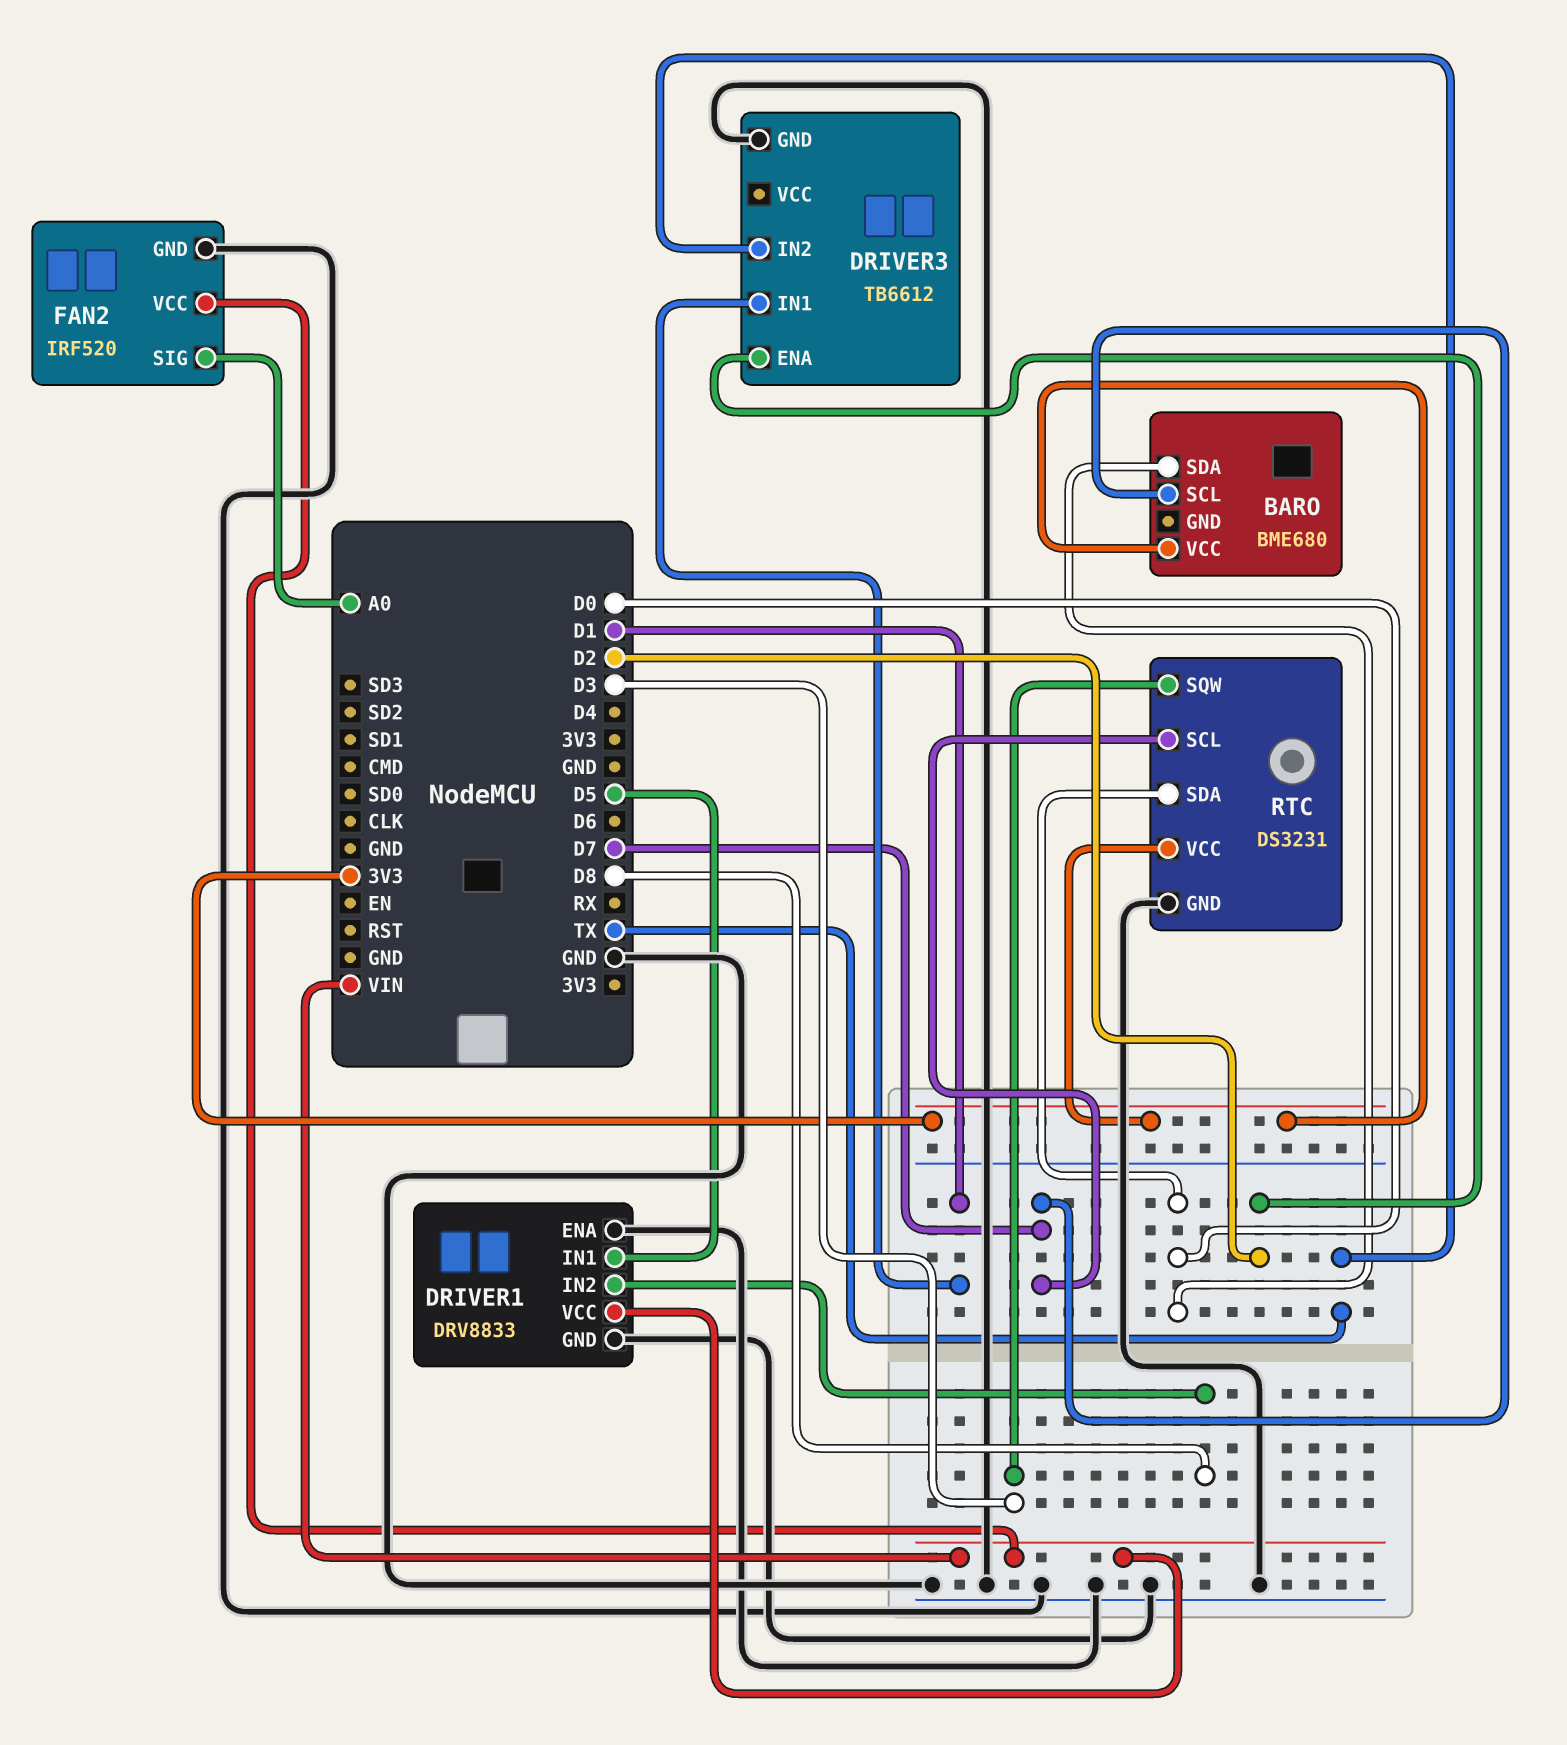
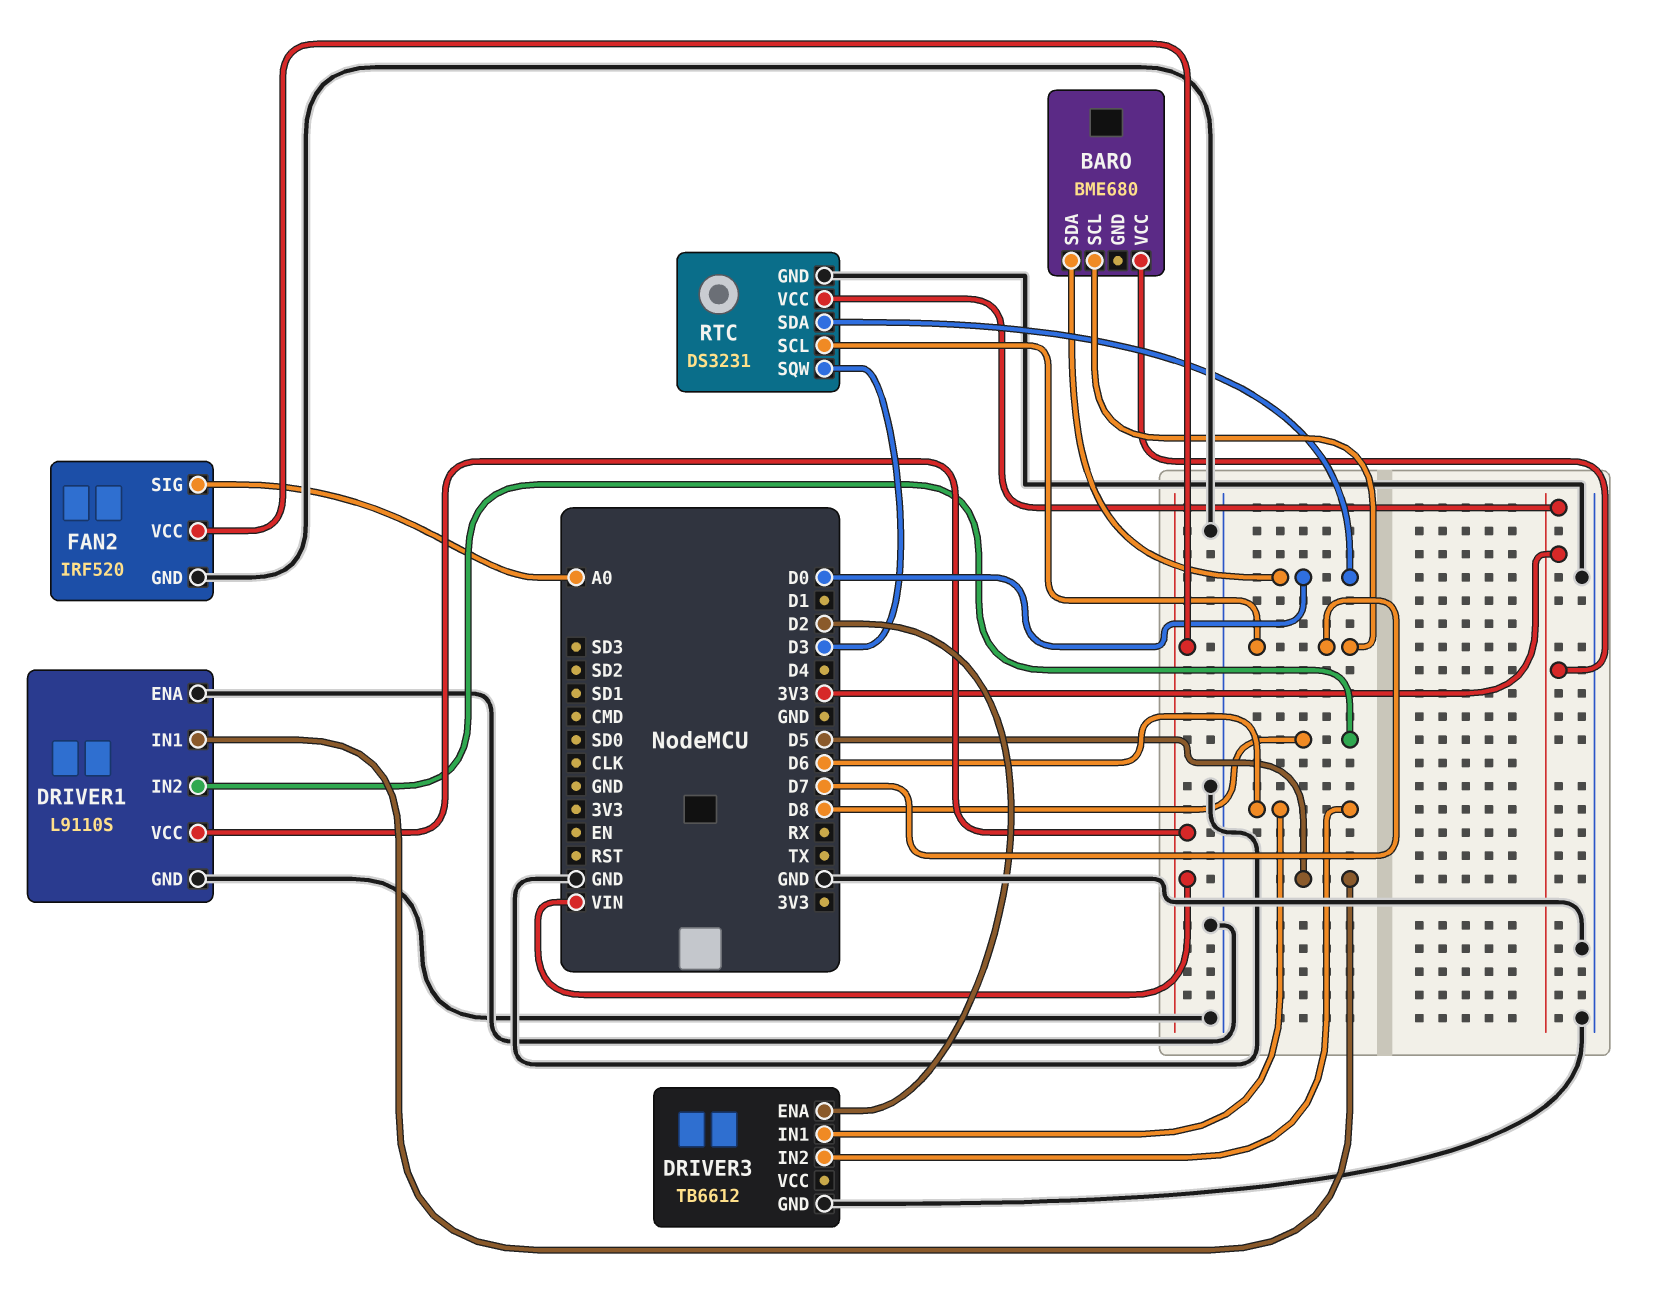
DRIVER1: DRV8833 -> L9110S
DRIVER3 pin IN1: D1 -> D6
DRIVER3 pin IN2: TX -> D6

